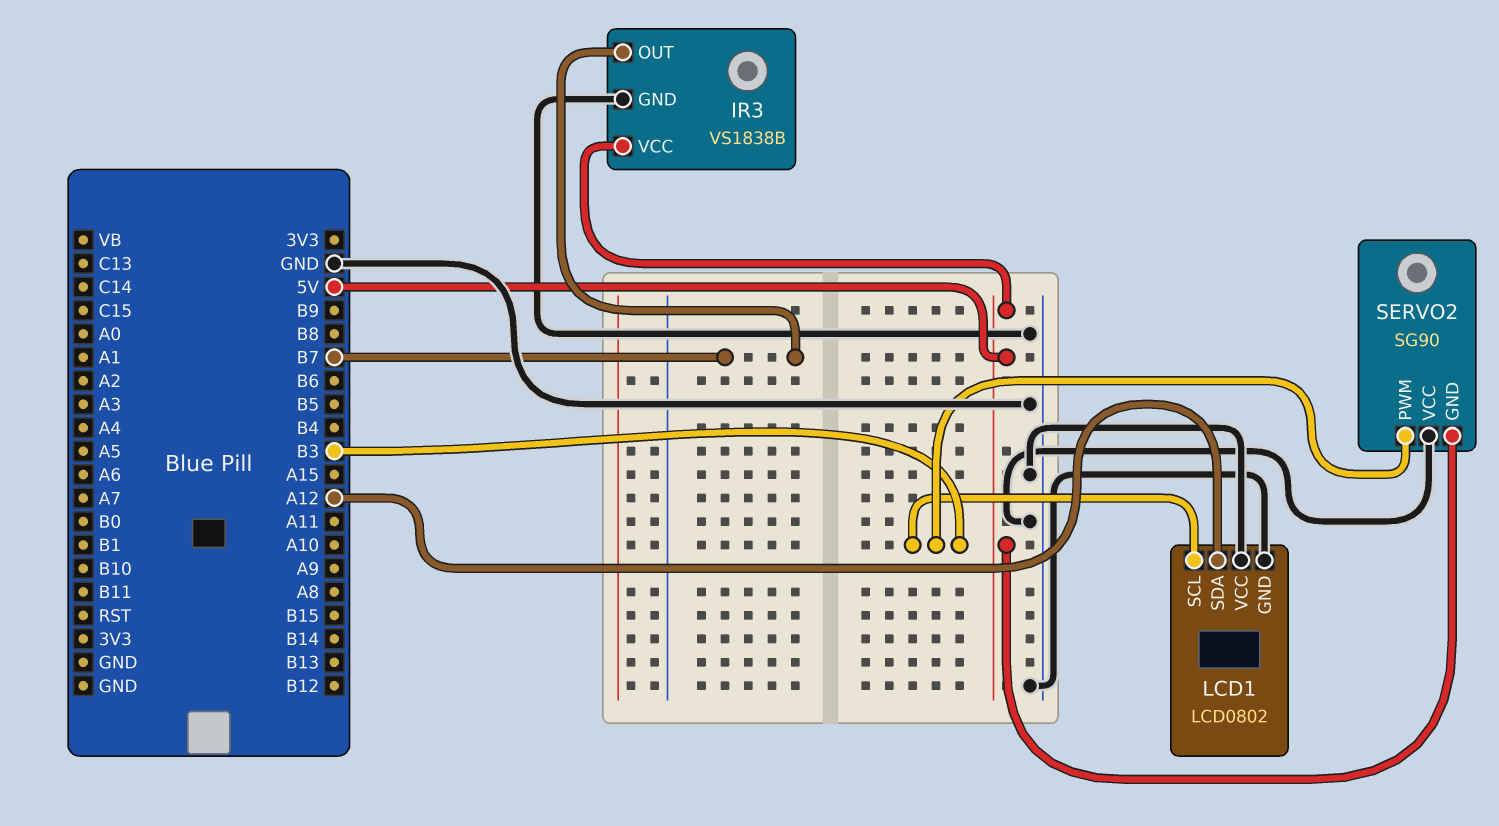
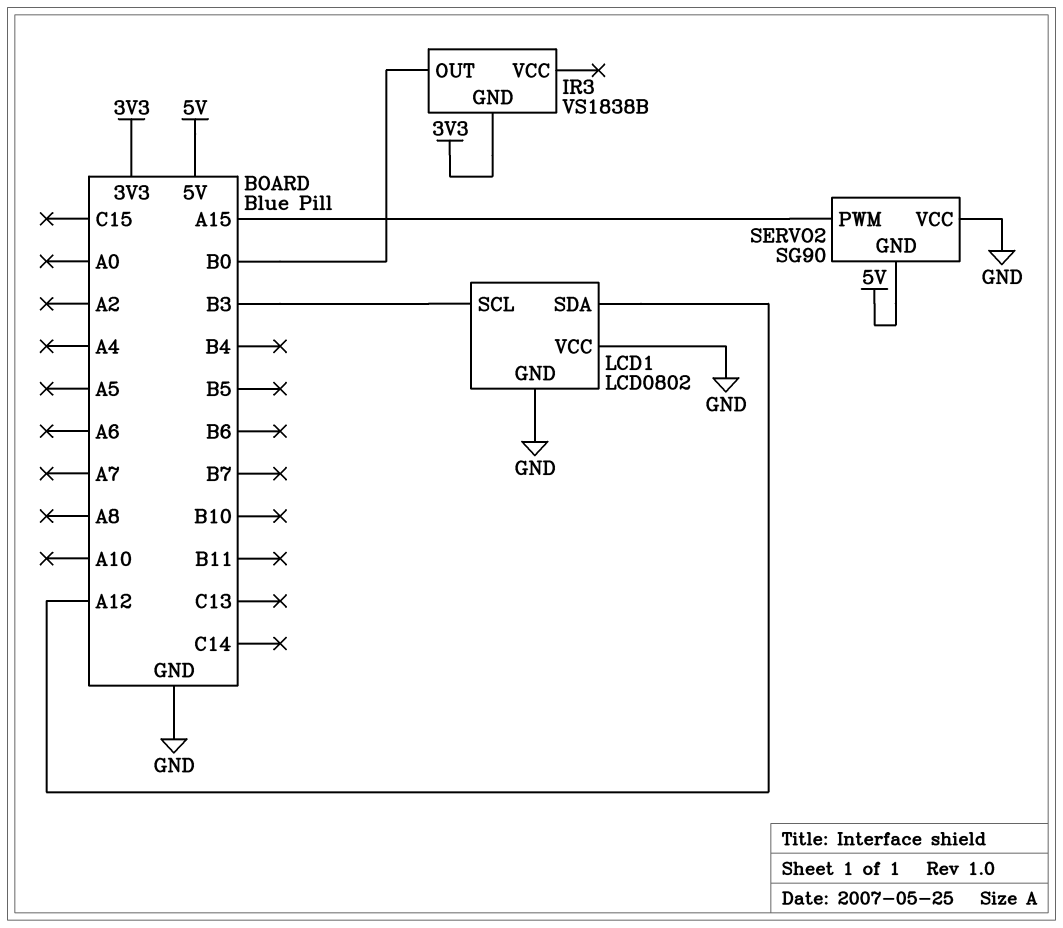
IR3 pin GND: GND -> 3V3
IR3 pin OUT: B7 -> B0
IR3 pin VCC: 5V -> none
SERVO2 pin PWM: B3 -> A15

